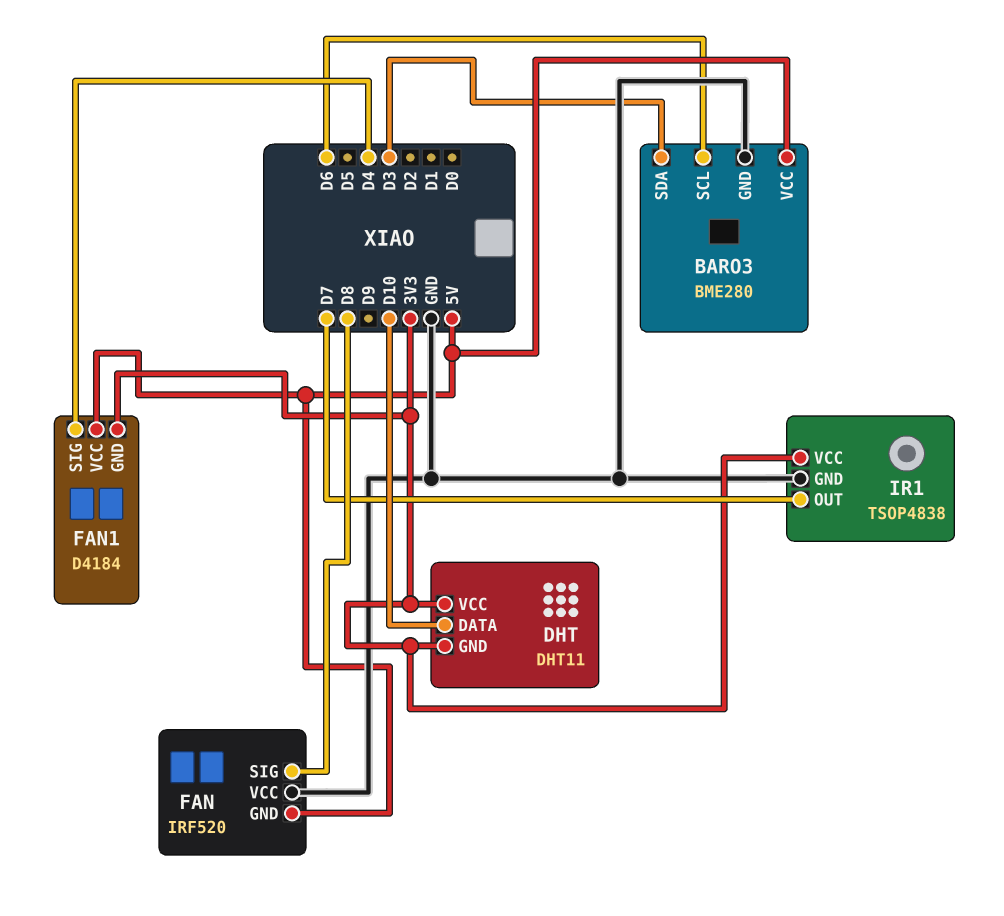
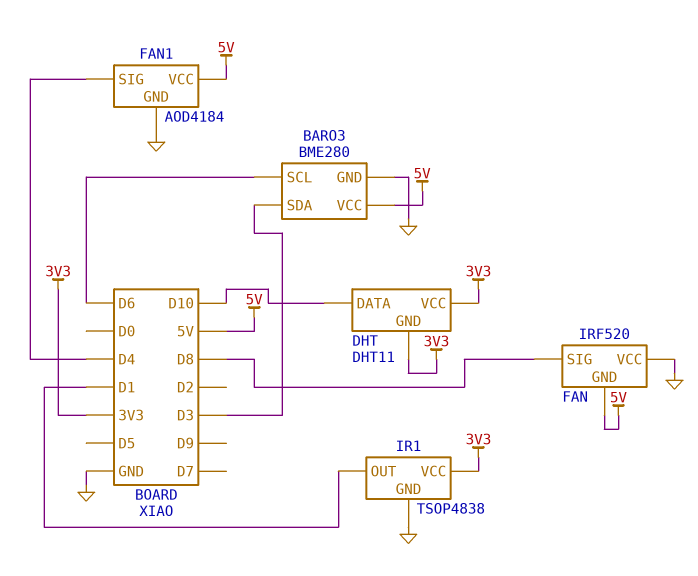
FAN1: D4184 -> AOD4184
FAN1 pin GND: 3V3 -> GND
IR1 pin OUT: D7 -> D1

